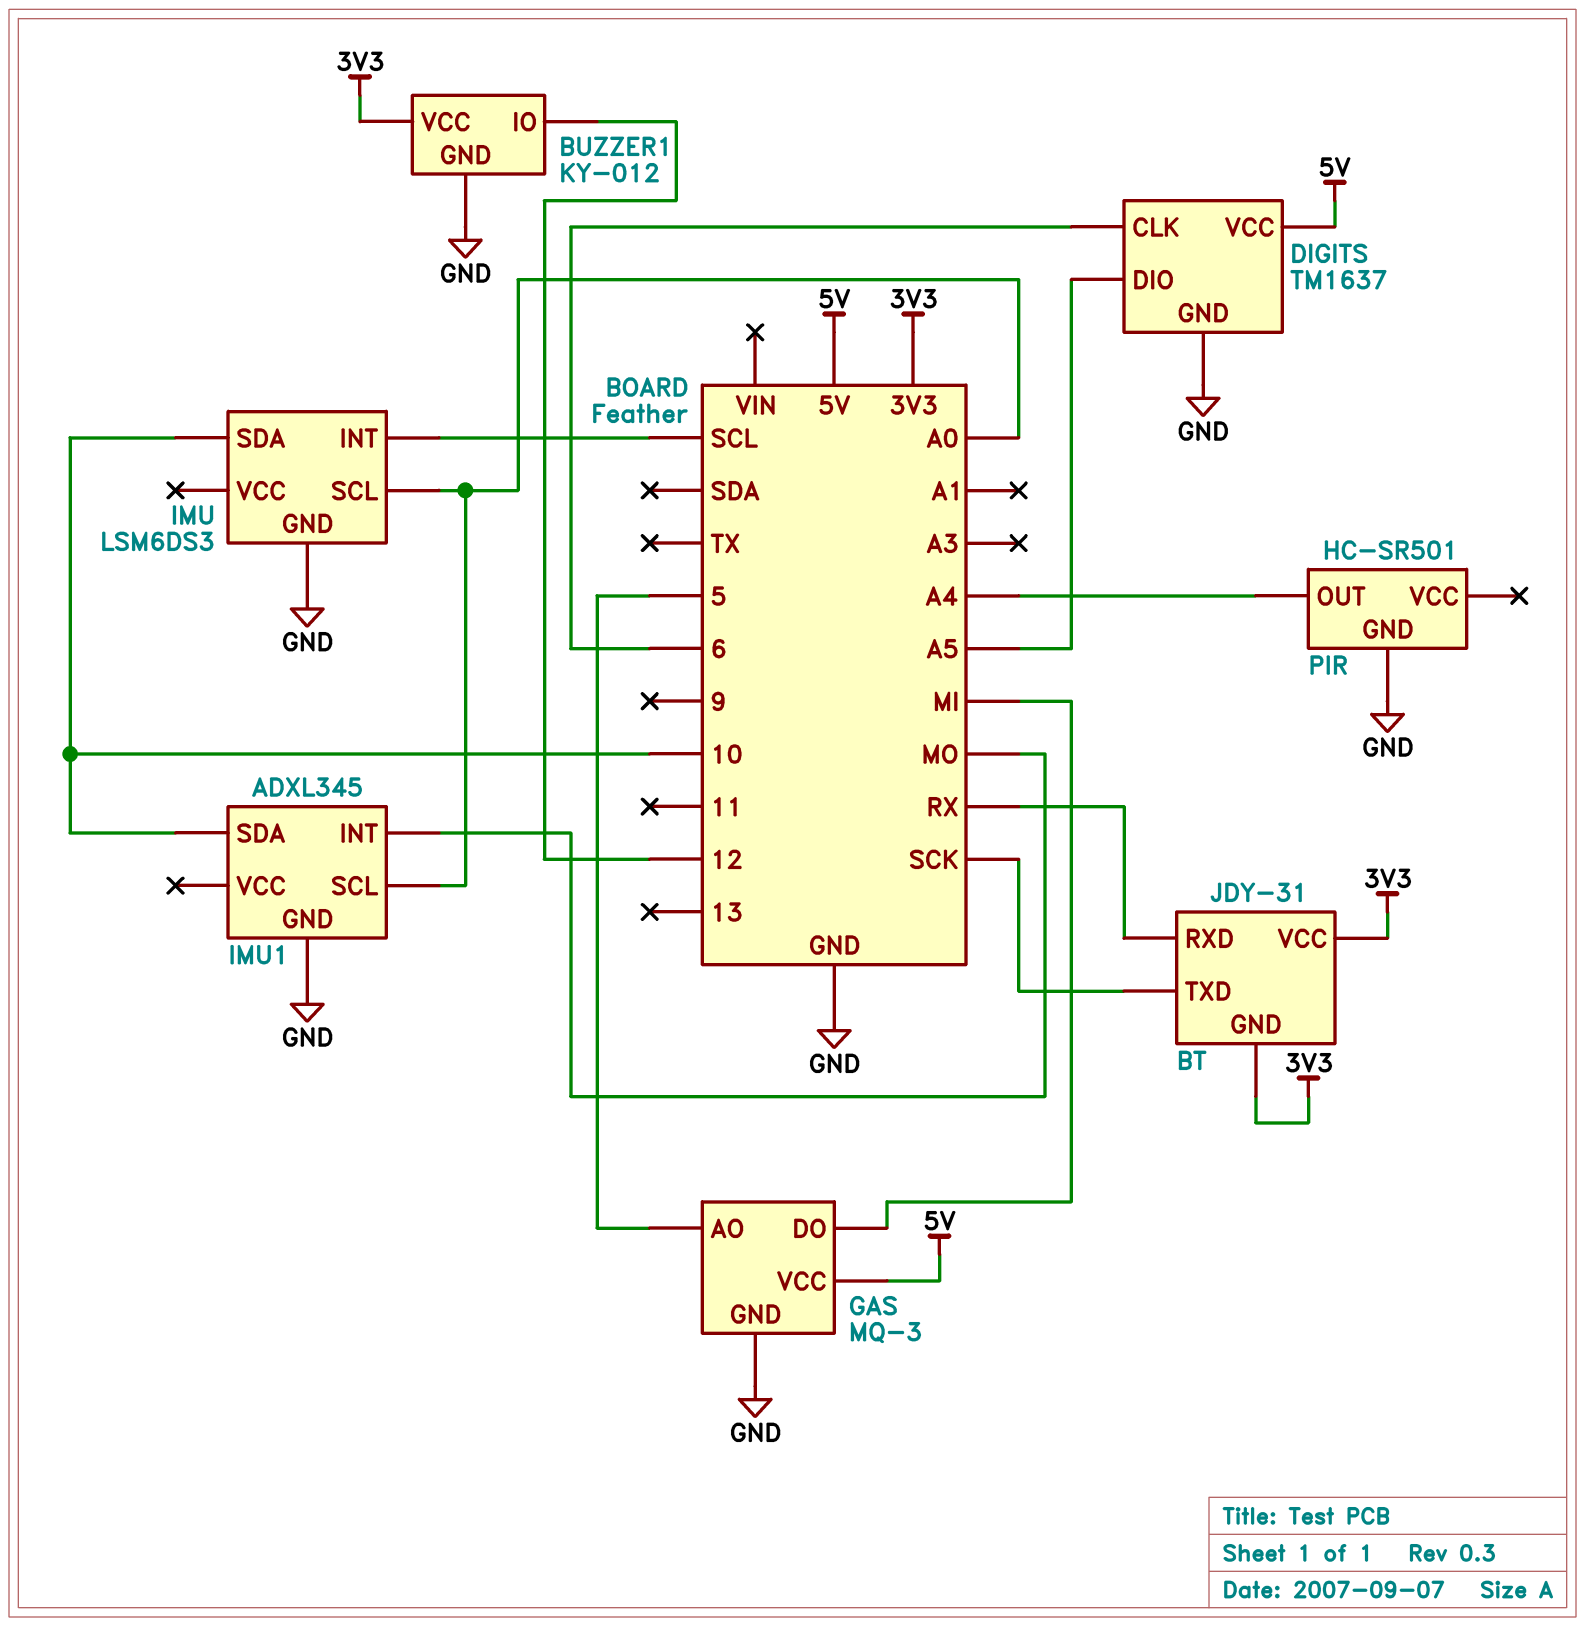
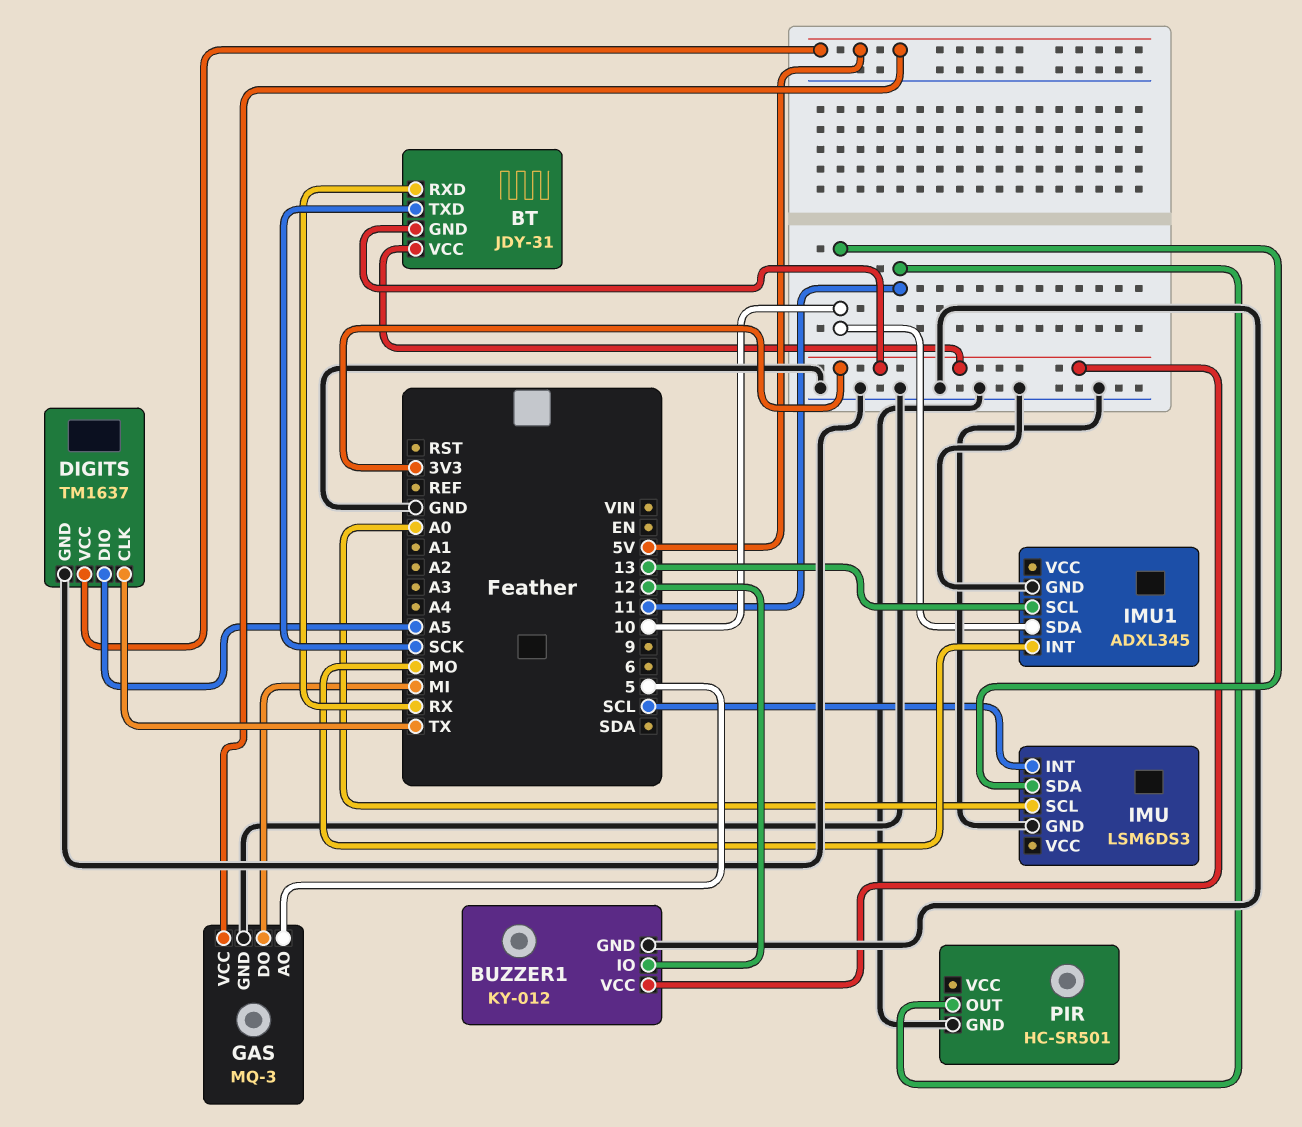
DIGITS pin CLK: 6 -> TX
IMU1 pin SCL: A0 -> 13
PIR pin OUT: A4 -> 11

